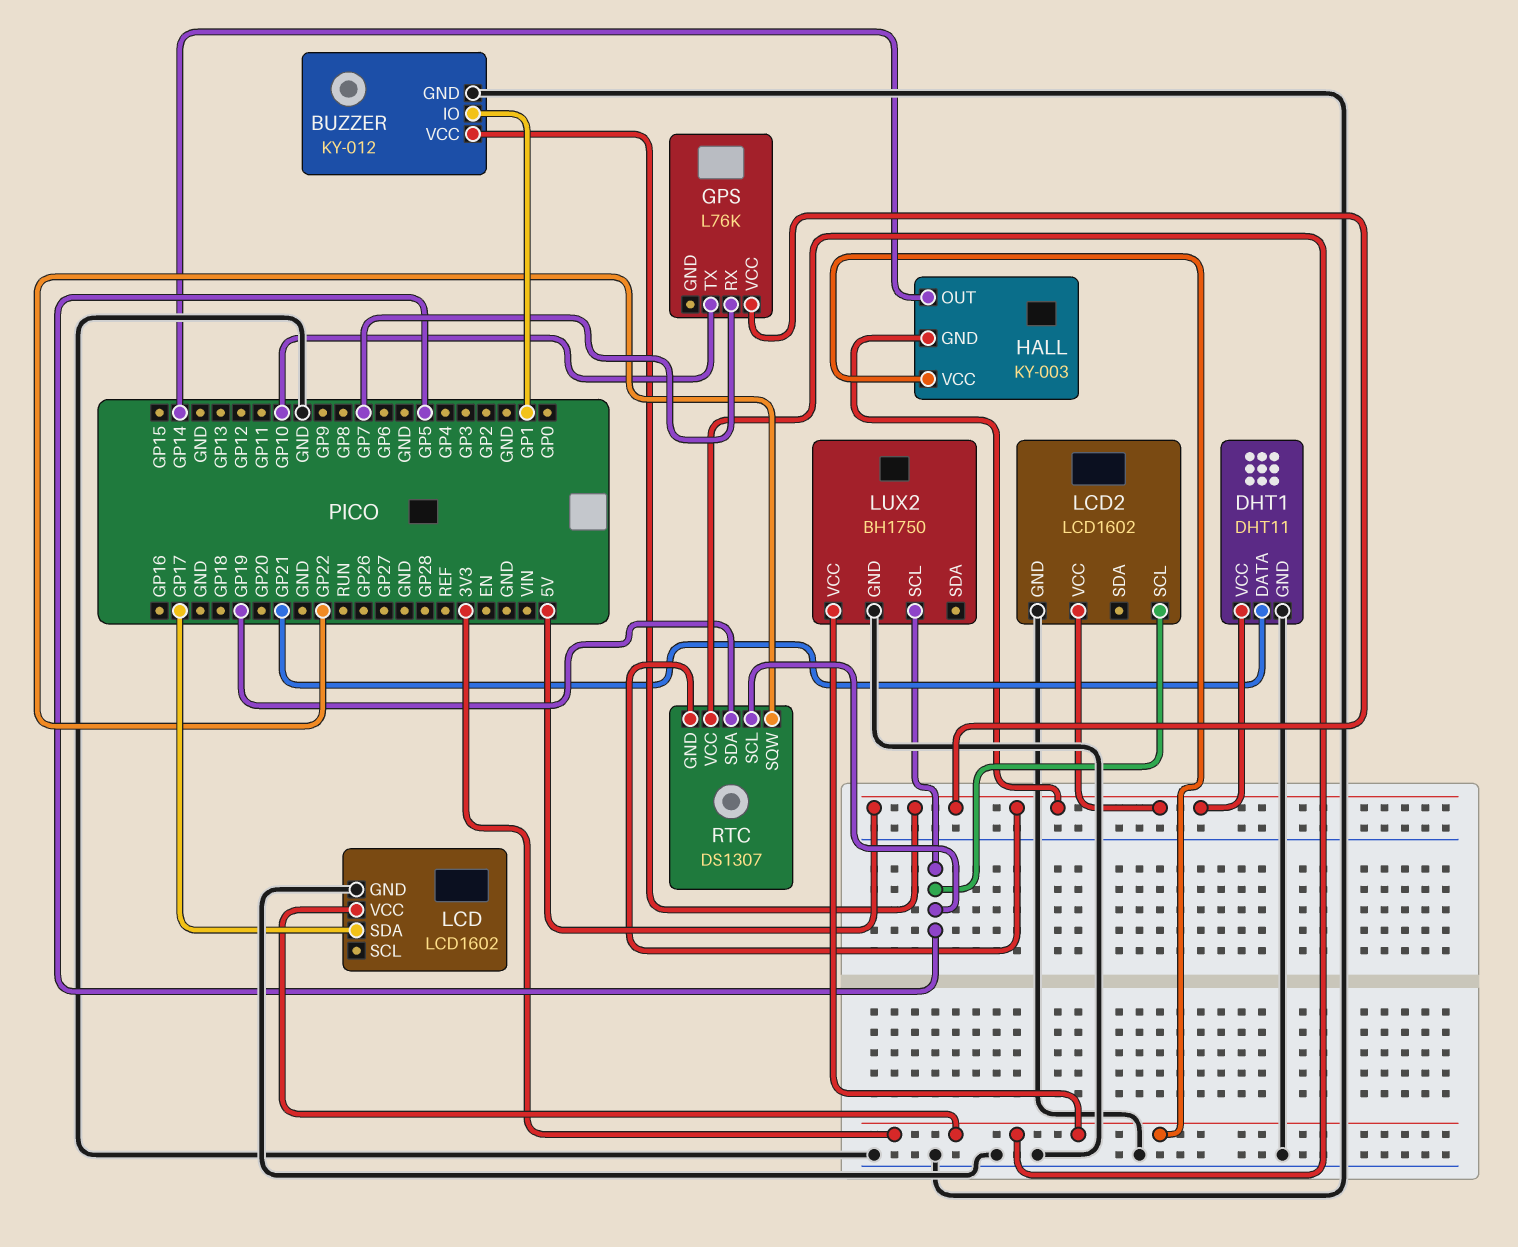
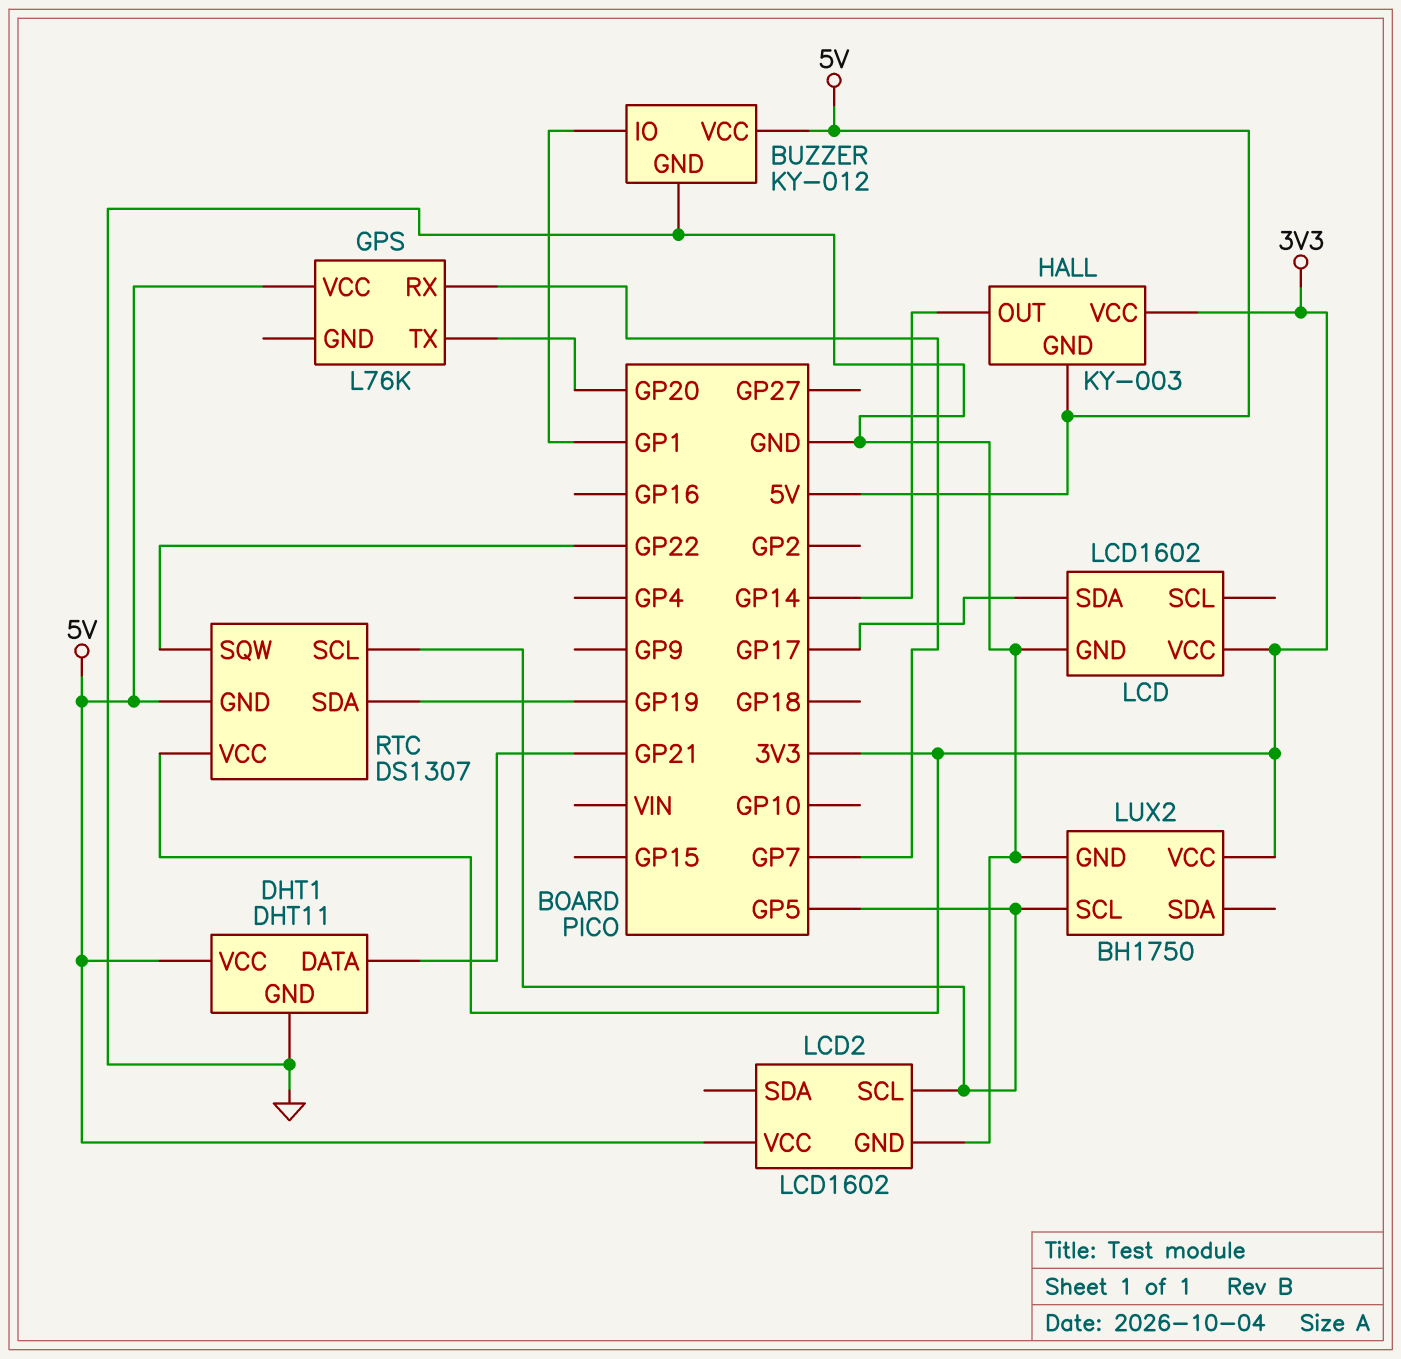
GPS pin TX: GP10 -> GP20

